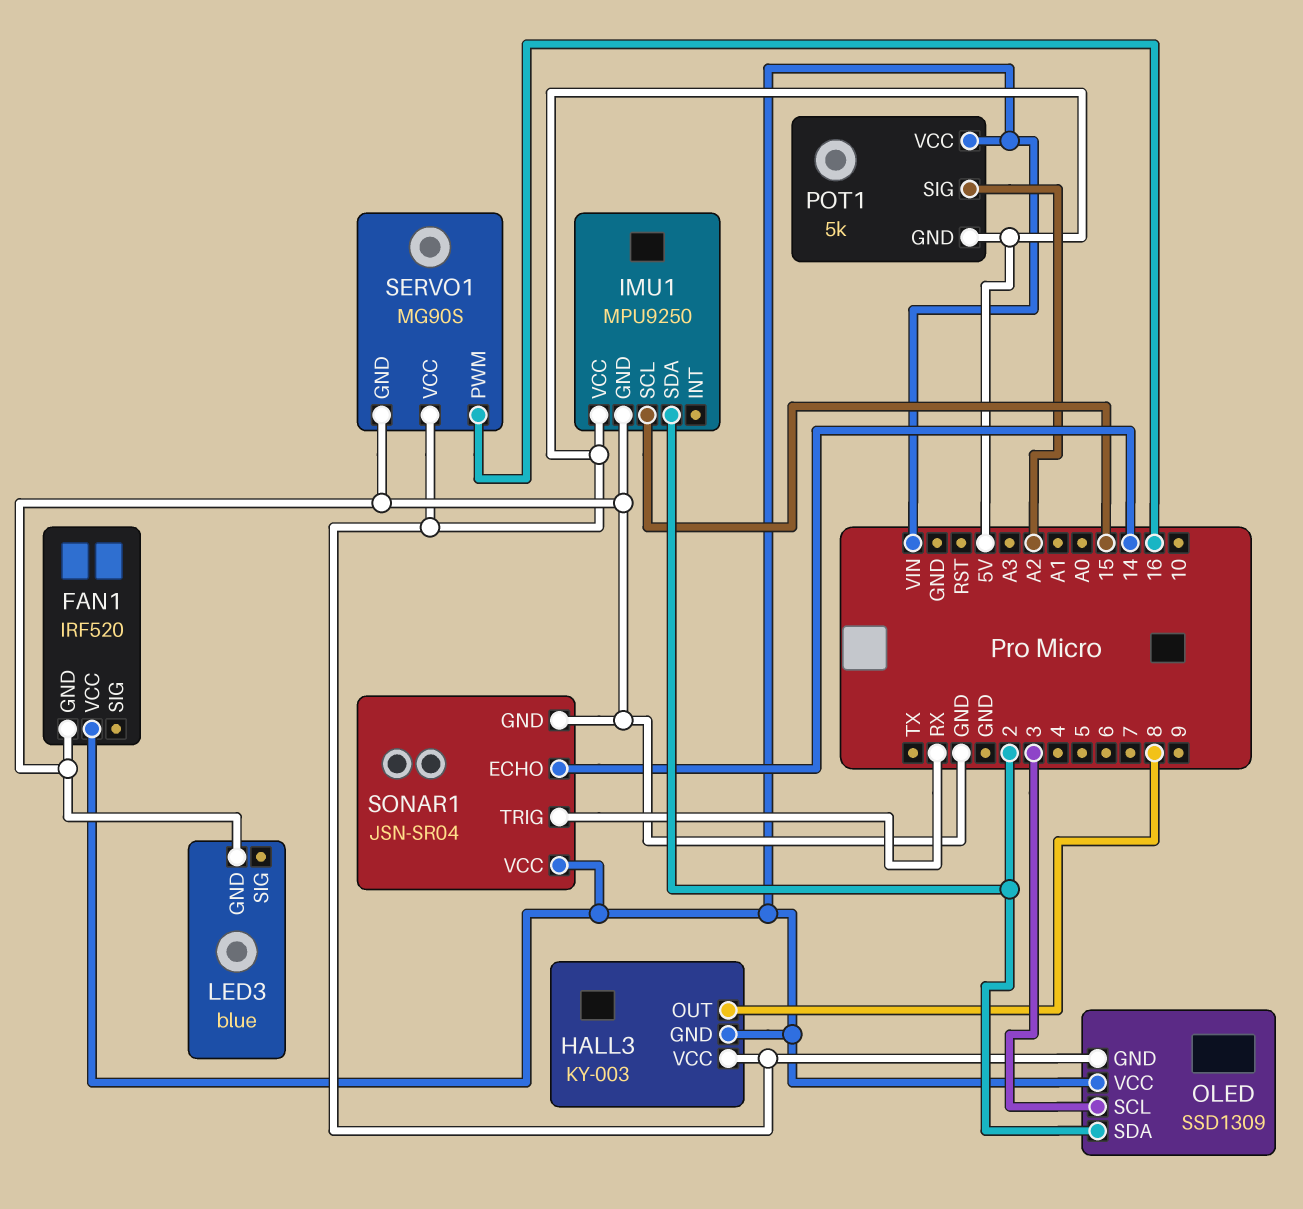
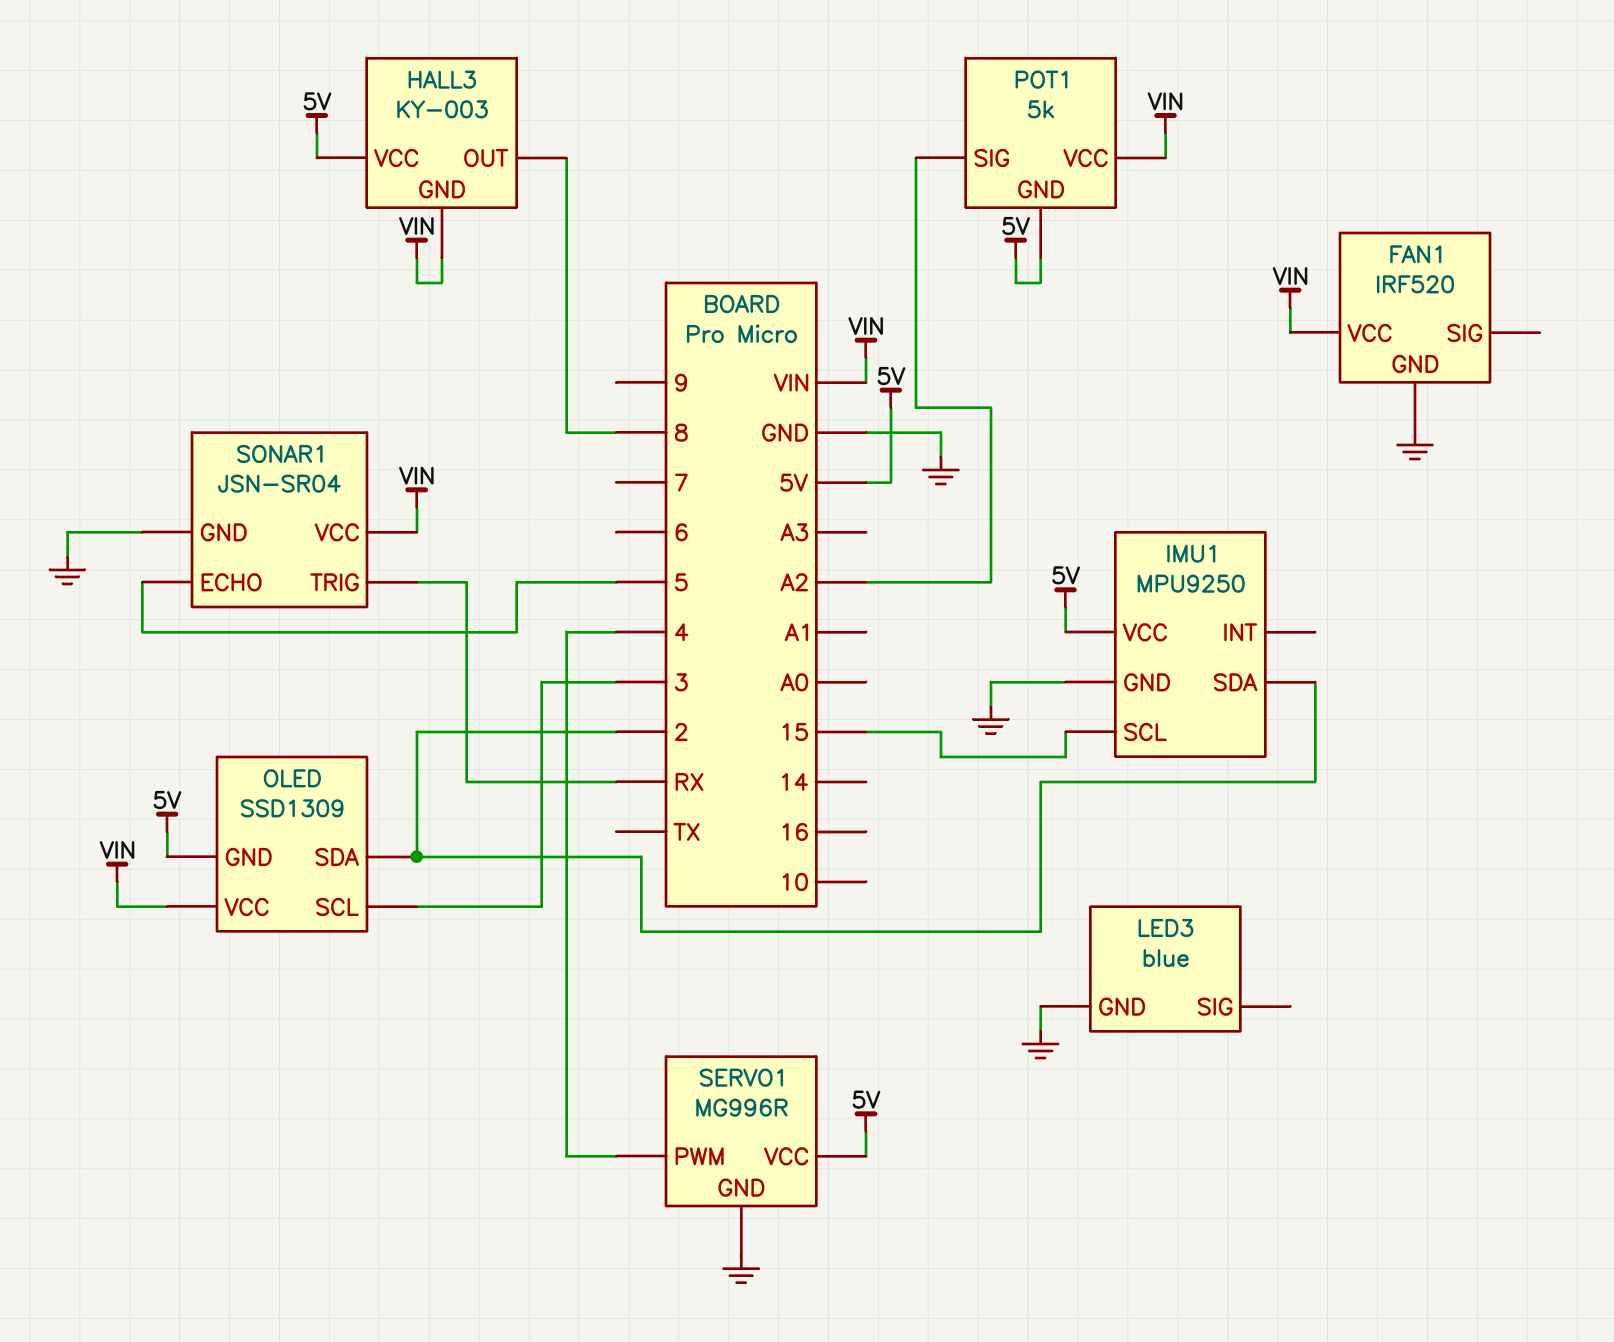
SERVO1: MG90S -> MG996R
SERVO1 pin PWM: 16 -> 4
SONAR1 pin ECHO: 14 -> 5

